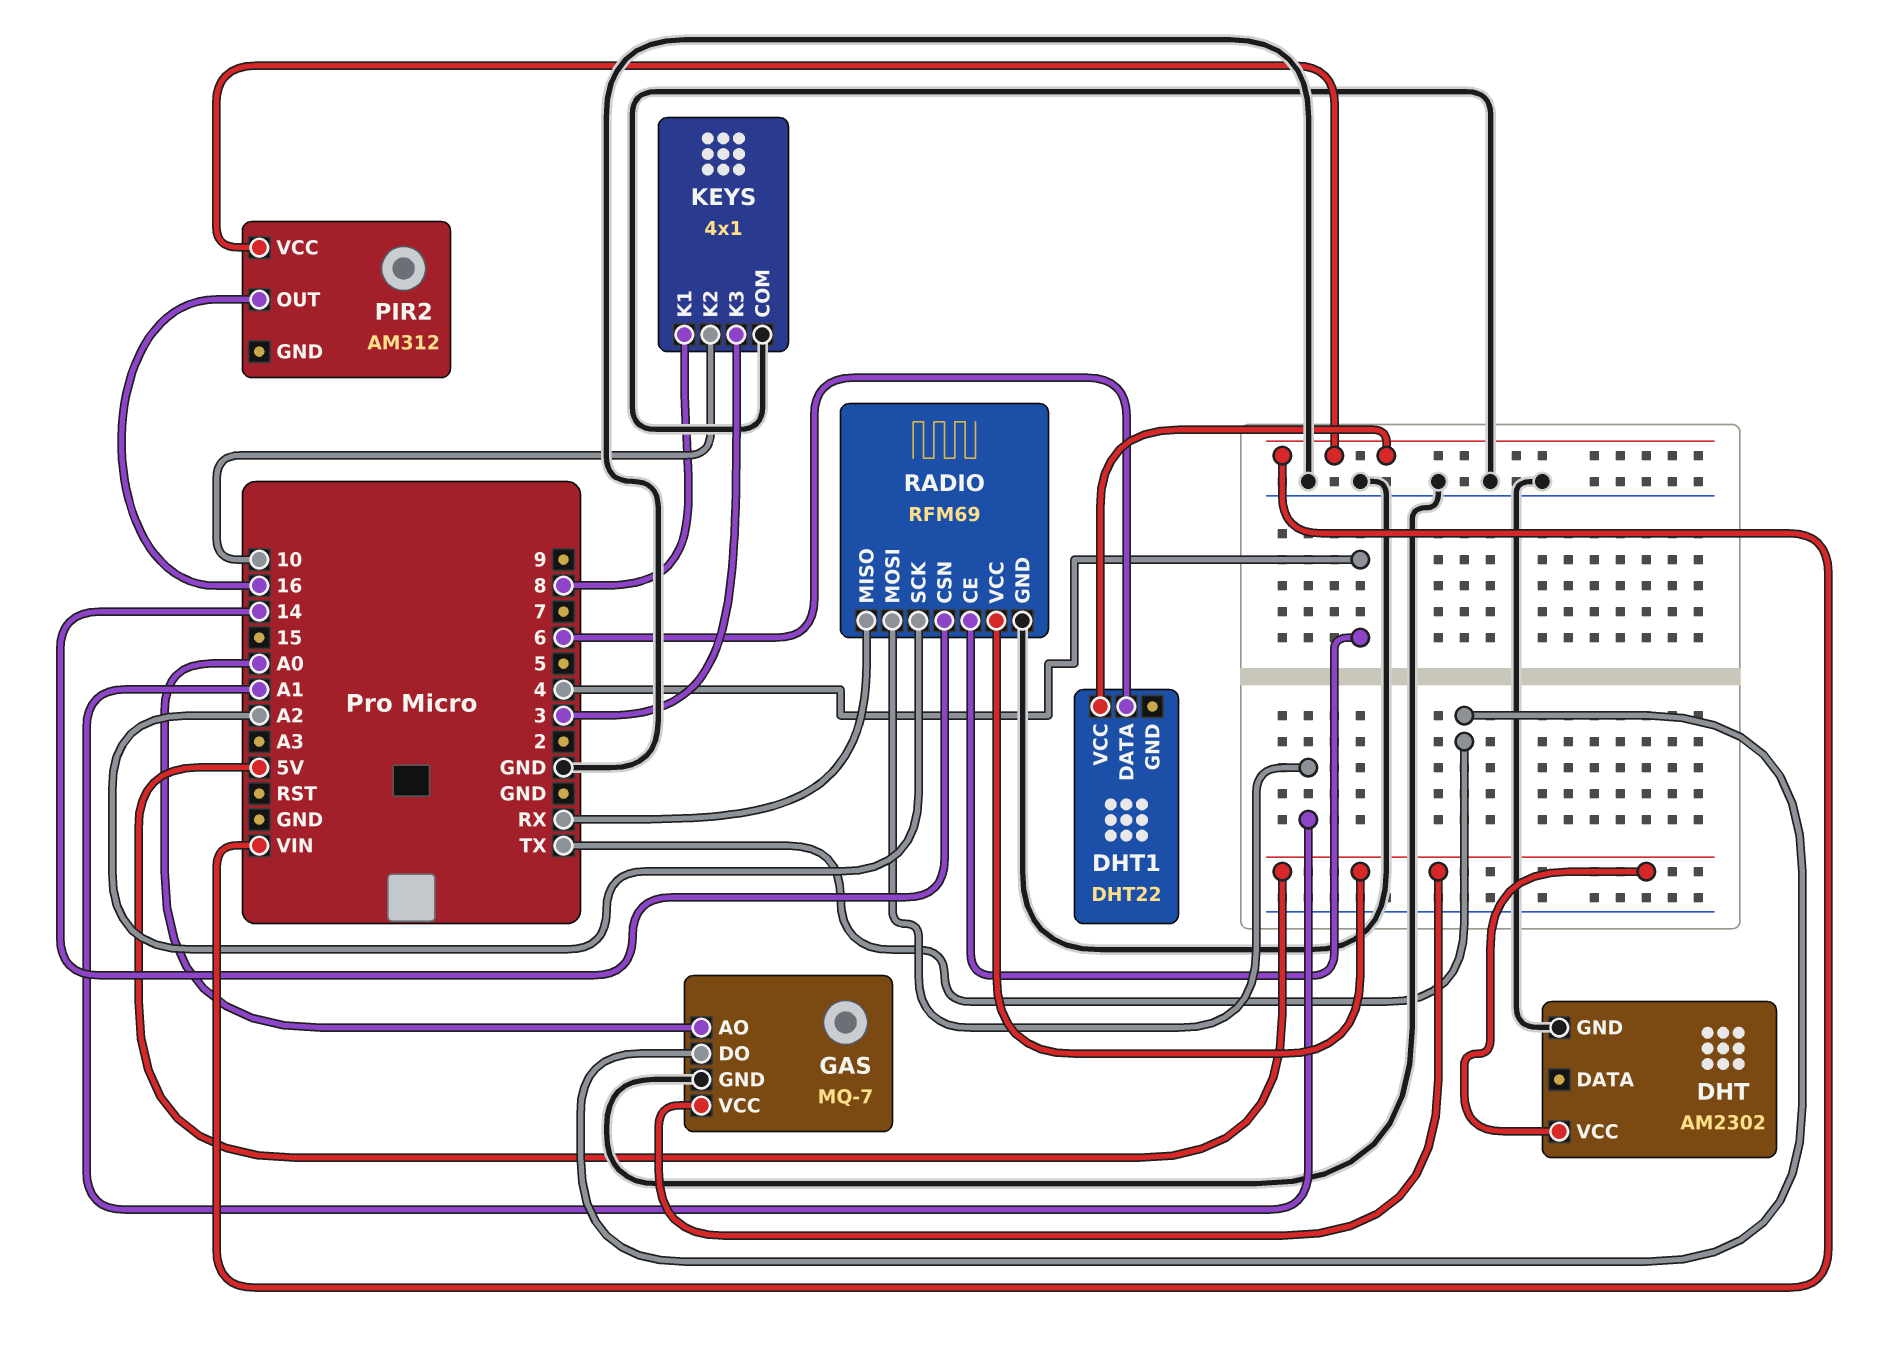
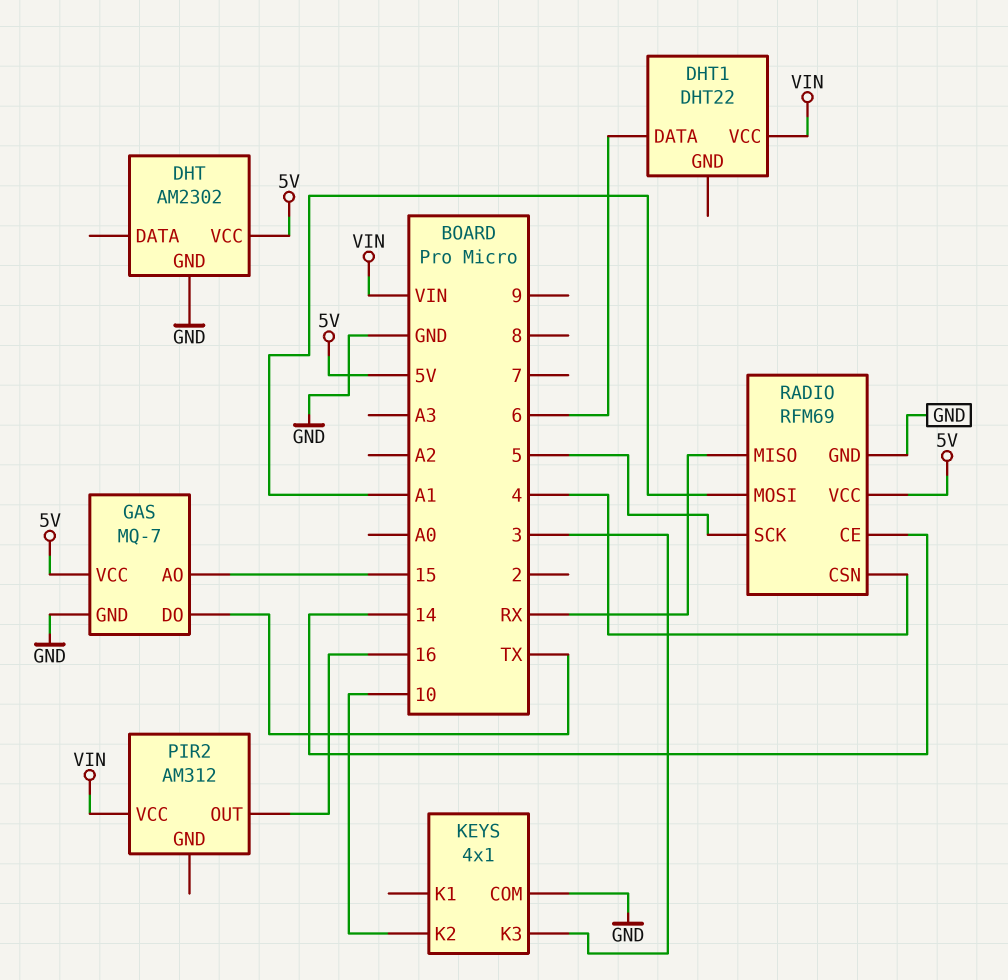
GAS pin AO: A0 -> 15
KEYS pin K1: 8 -> none
RADIO pin CE: 4 -> 14
RADIO pin CSN: 14 -> 4
RADIO pin SCK: A2 -> 5

